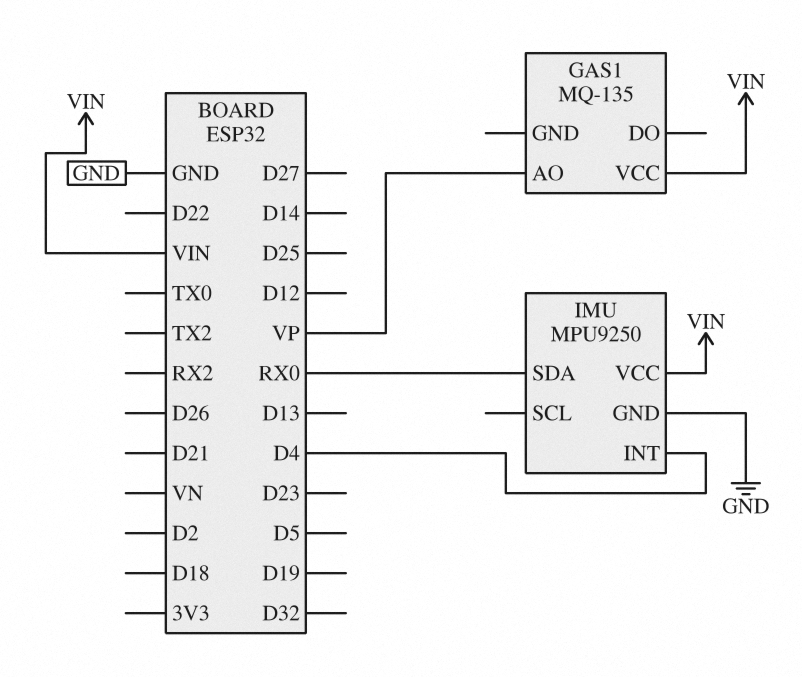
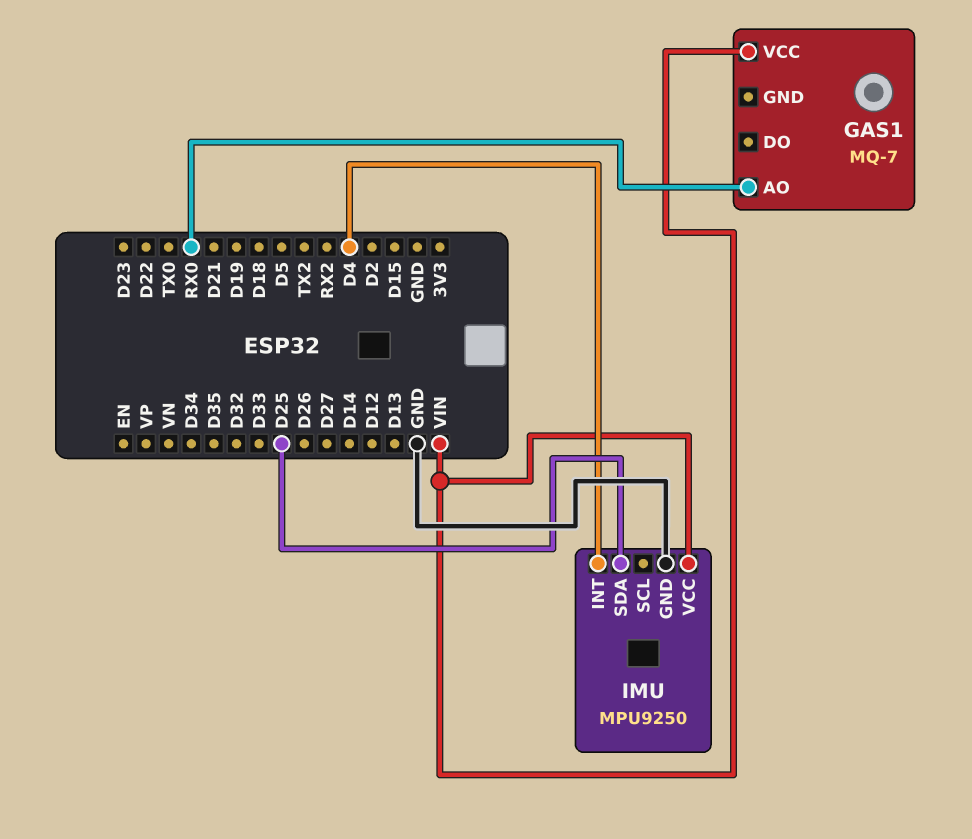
GAS1: MQ-135 -> MQ-7
GAS1 pin AO: VP -> RX0
IMU pin SDA: RX0 -> D25

